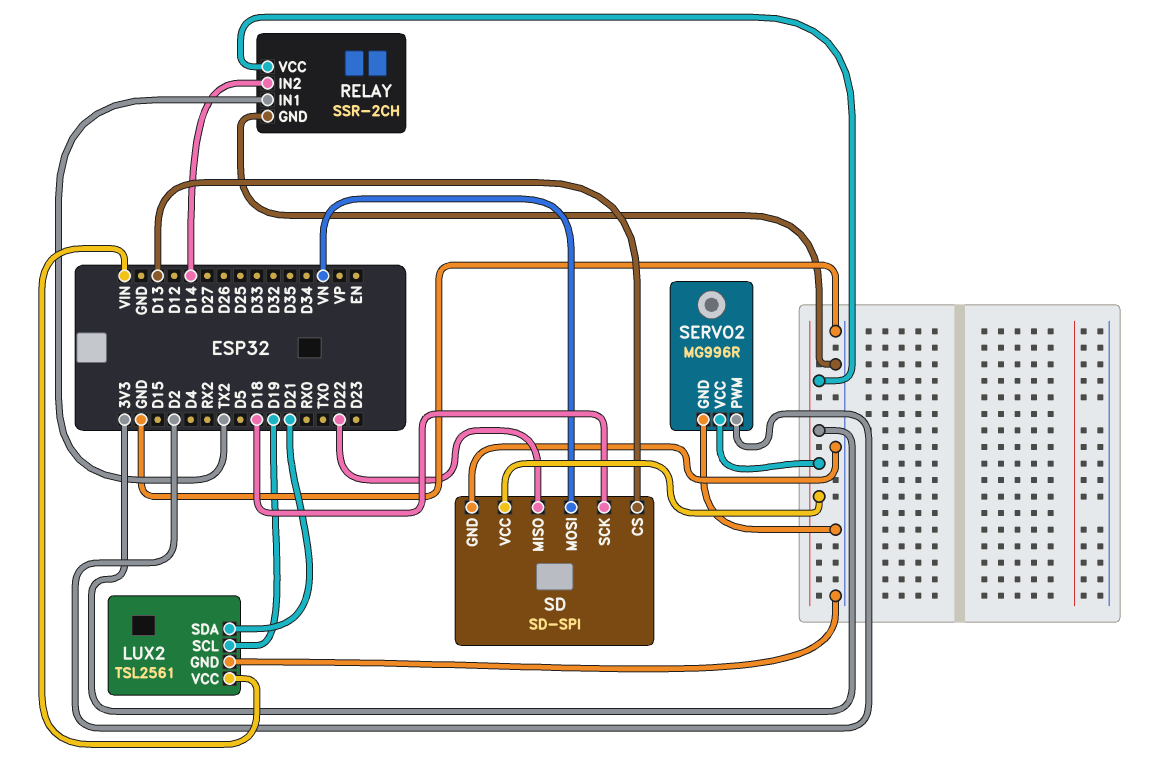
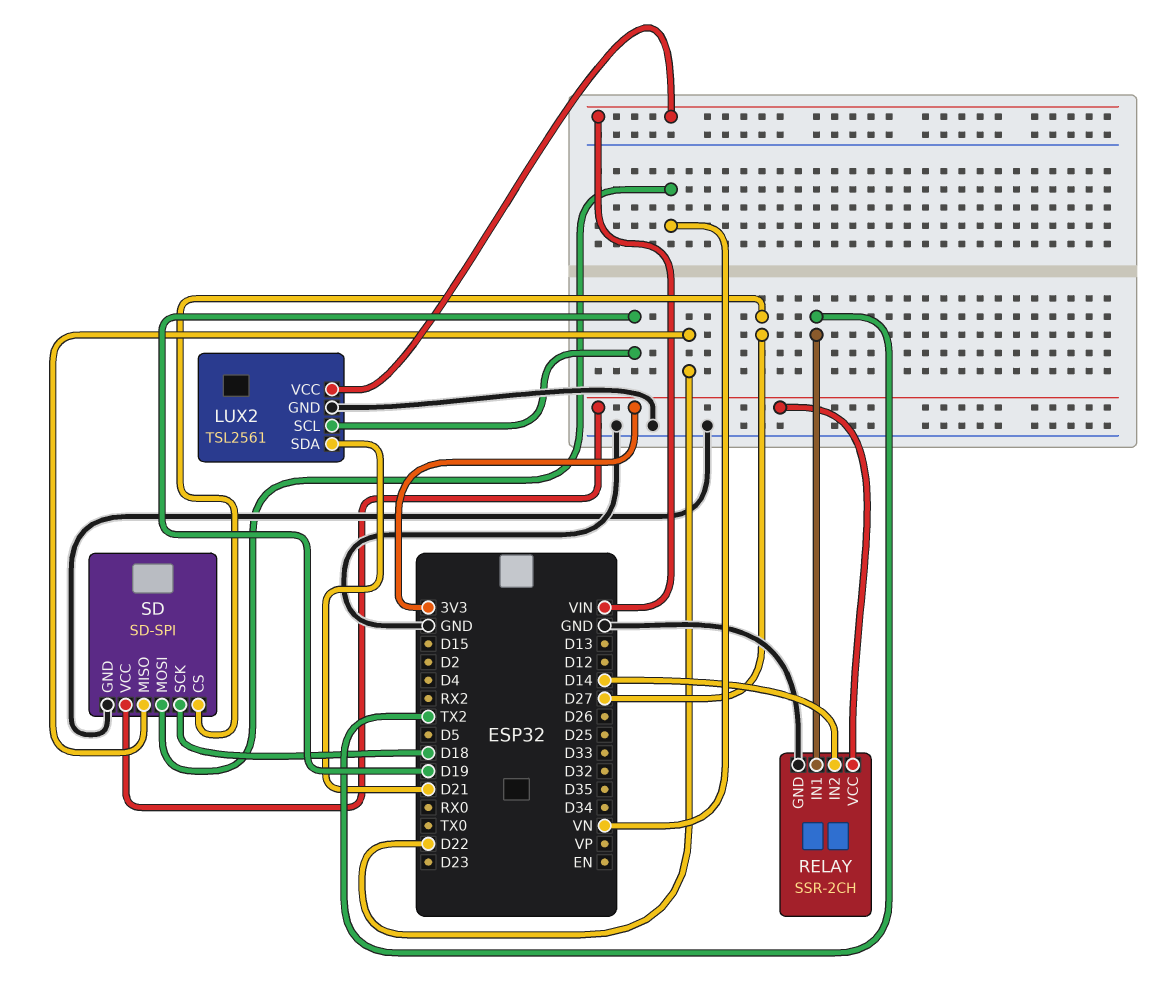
SD pin CS: D13 -> D27
SERVO2: MG996R -> none
SERVO2 pin GND: GND -> none
SERVO2 pin PWM: D2 -> none
SERVO2 pin VCC: 3V3 -> none

